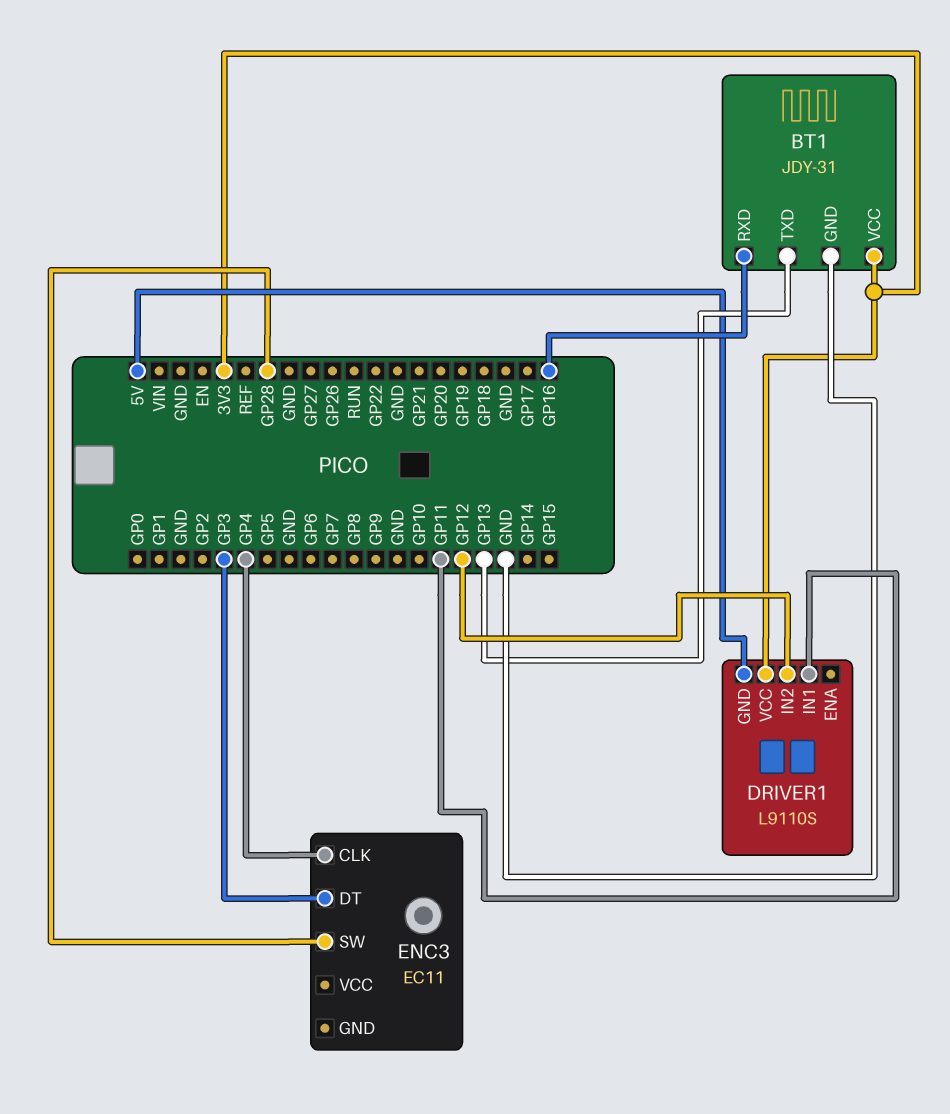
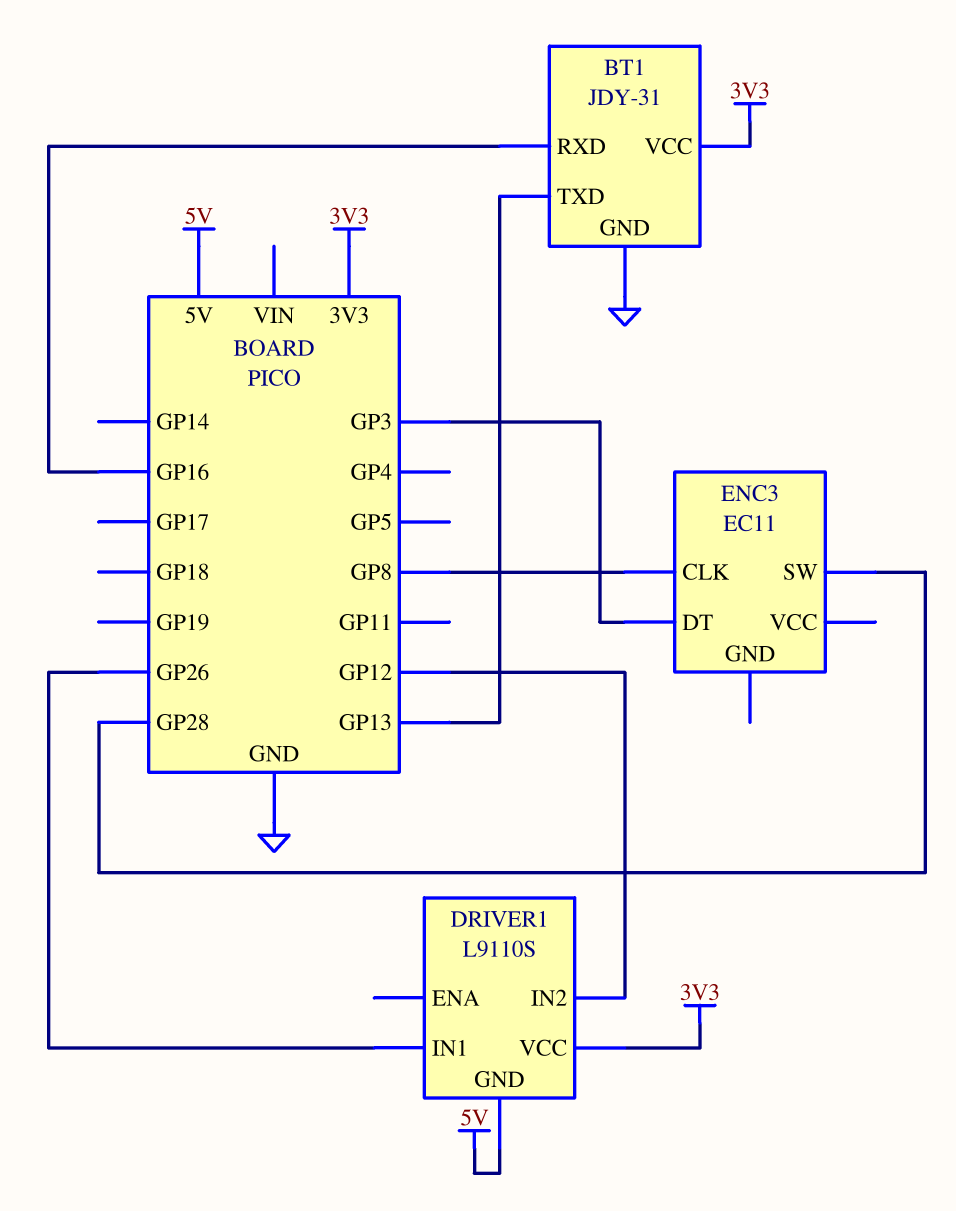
DRIVER1 pin IN1: GP11 -> GP26
ENC3 pin CLK: GP4 -> GP8

